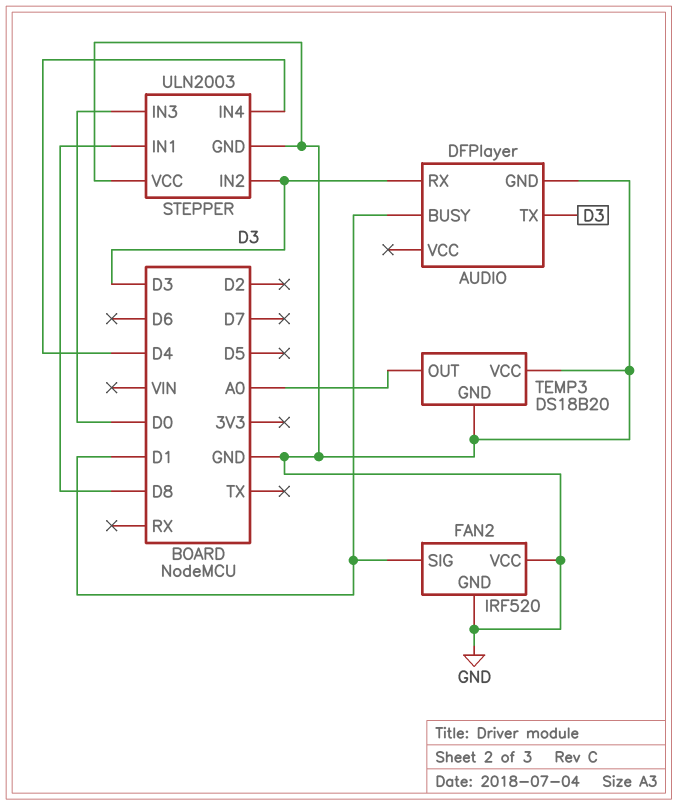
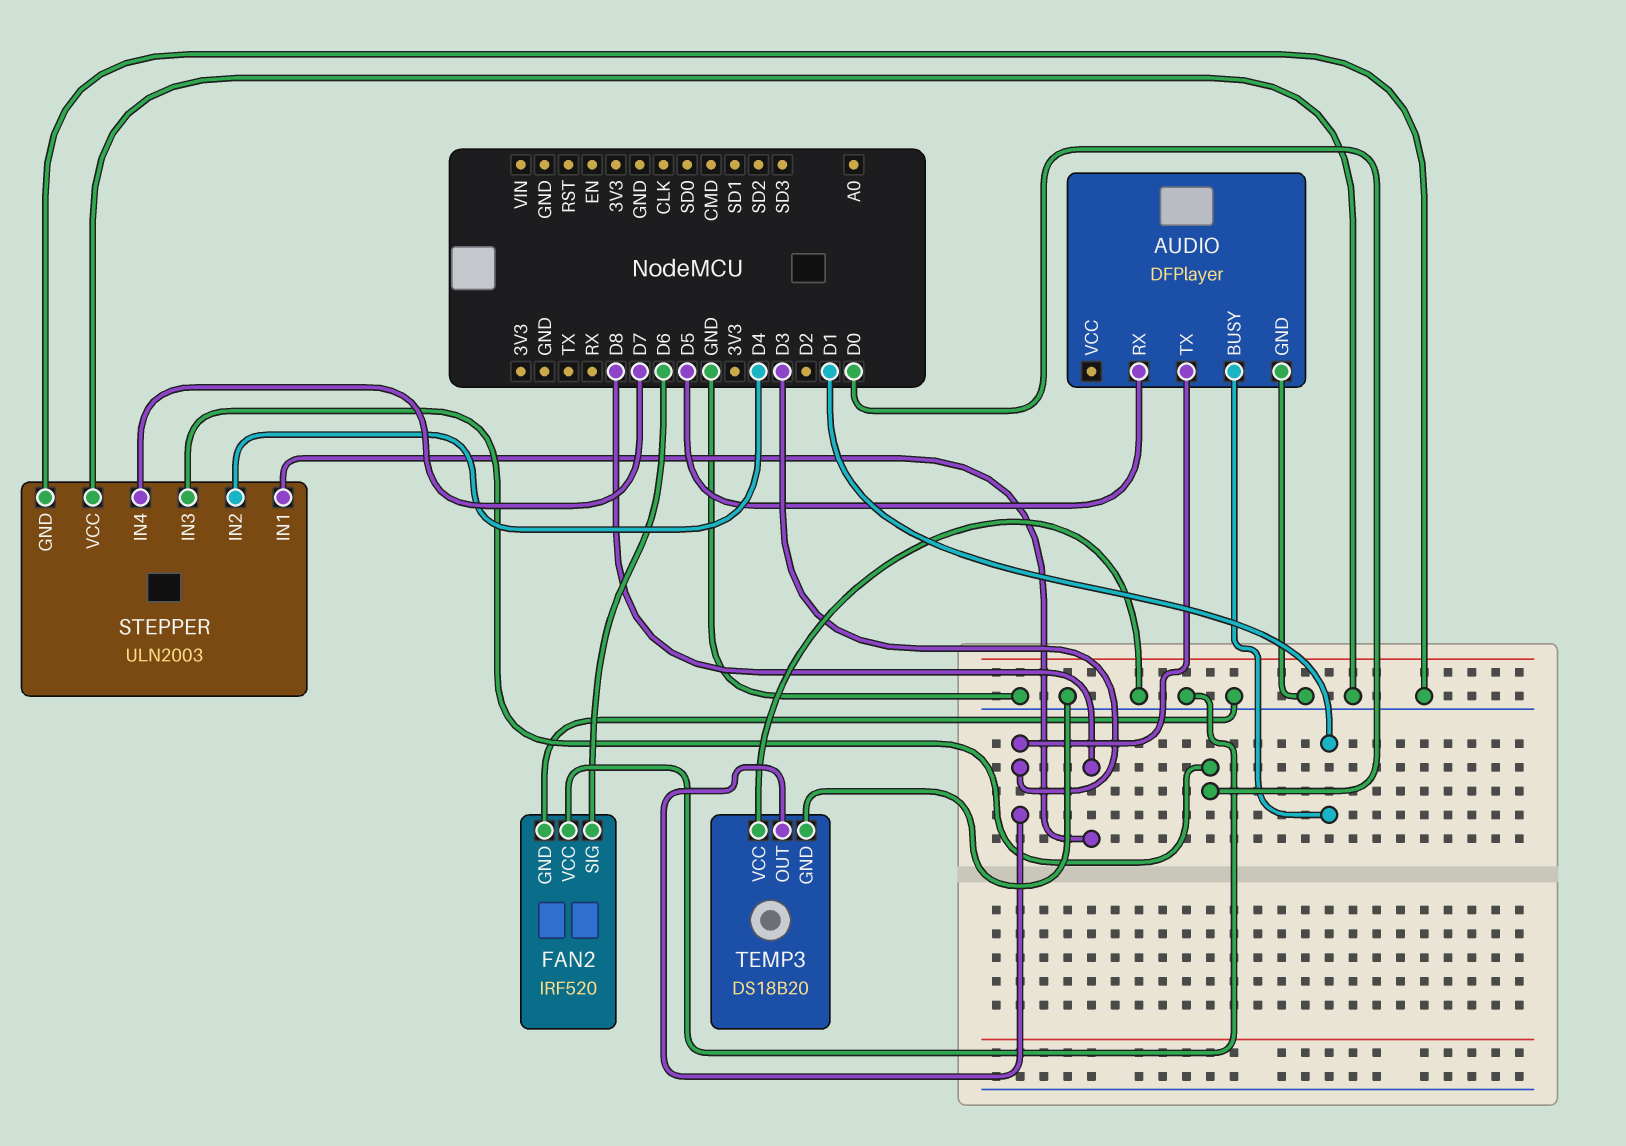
AUDIO pin RX: D3 -> D5
FAN2 pin SIG: D1 -> D6
STEPPER pin IN2: D3 -> D4
STEPPER pin IN4: D4 -> D7
TEMP3 pin OUT: A0 -> D3

